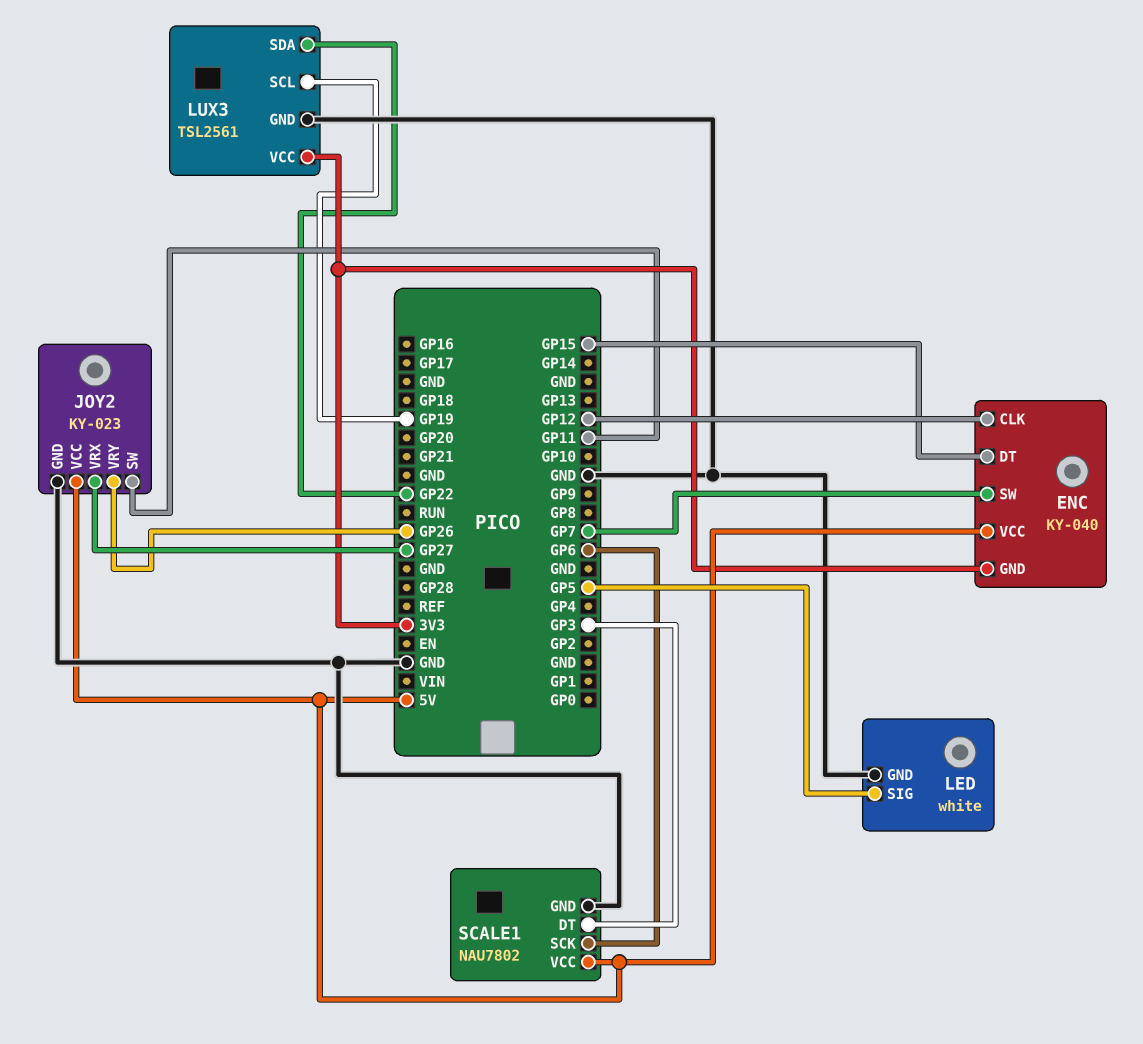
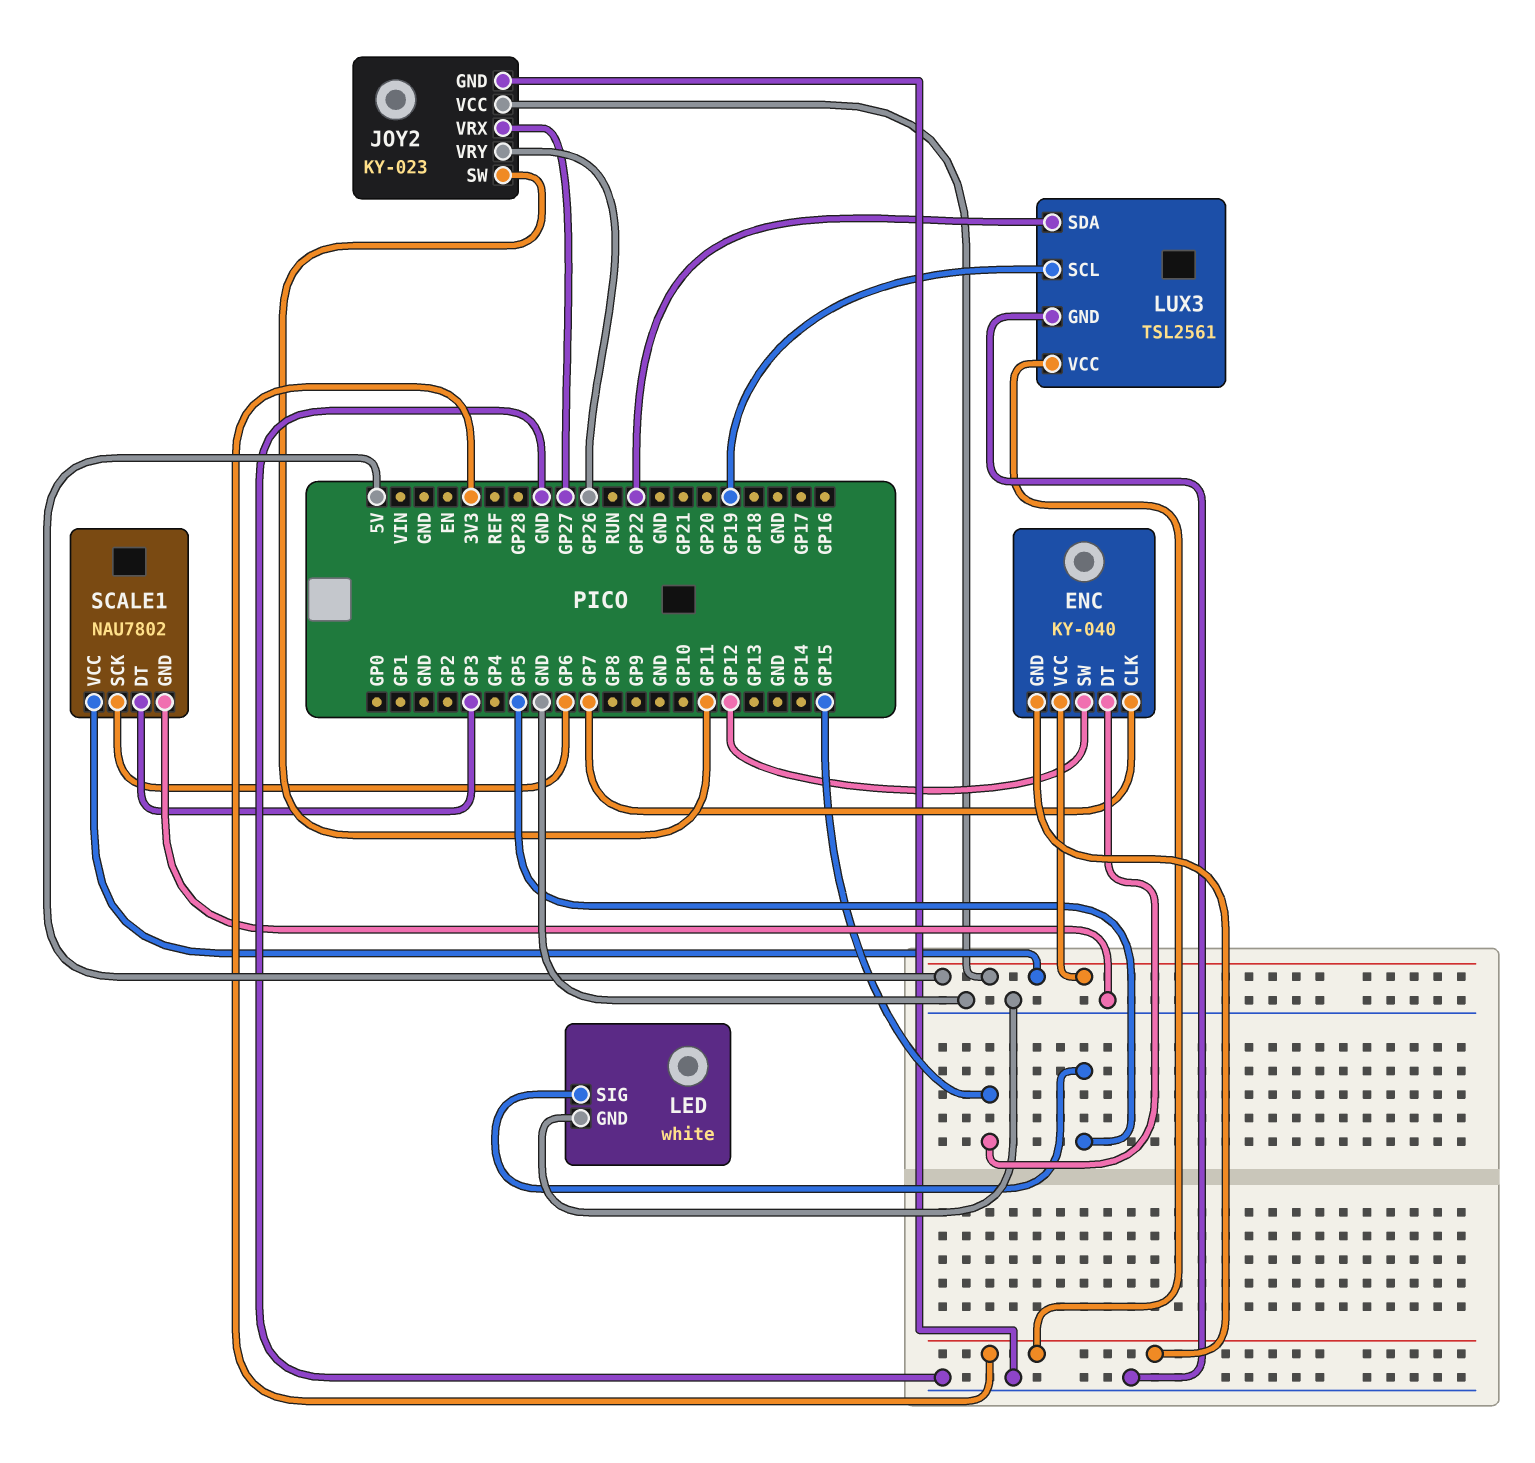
ENC pin CLK: GP12 -> GP7
ENC pin SW: GP7 -> GP12

